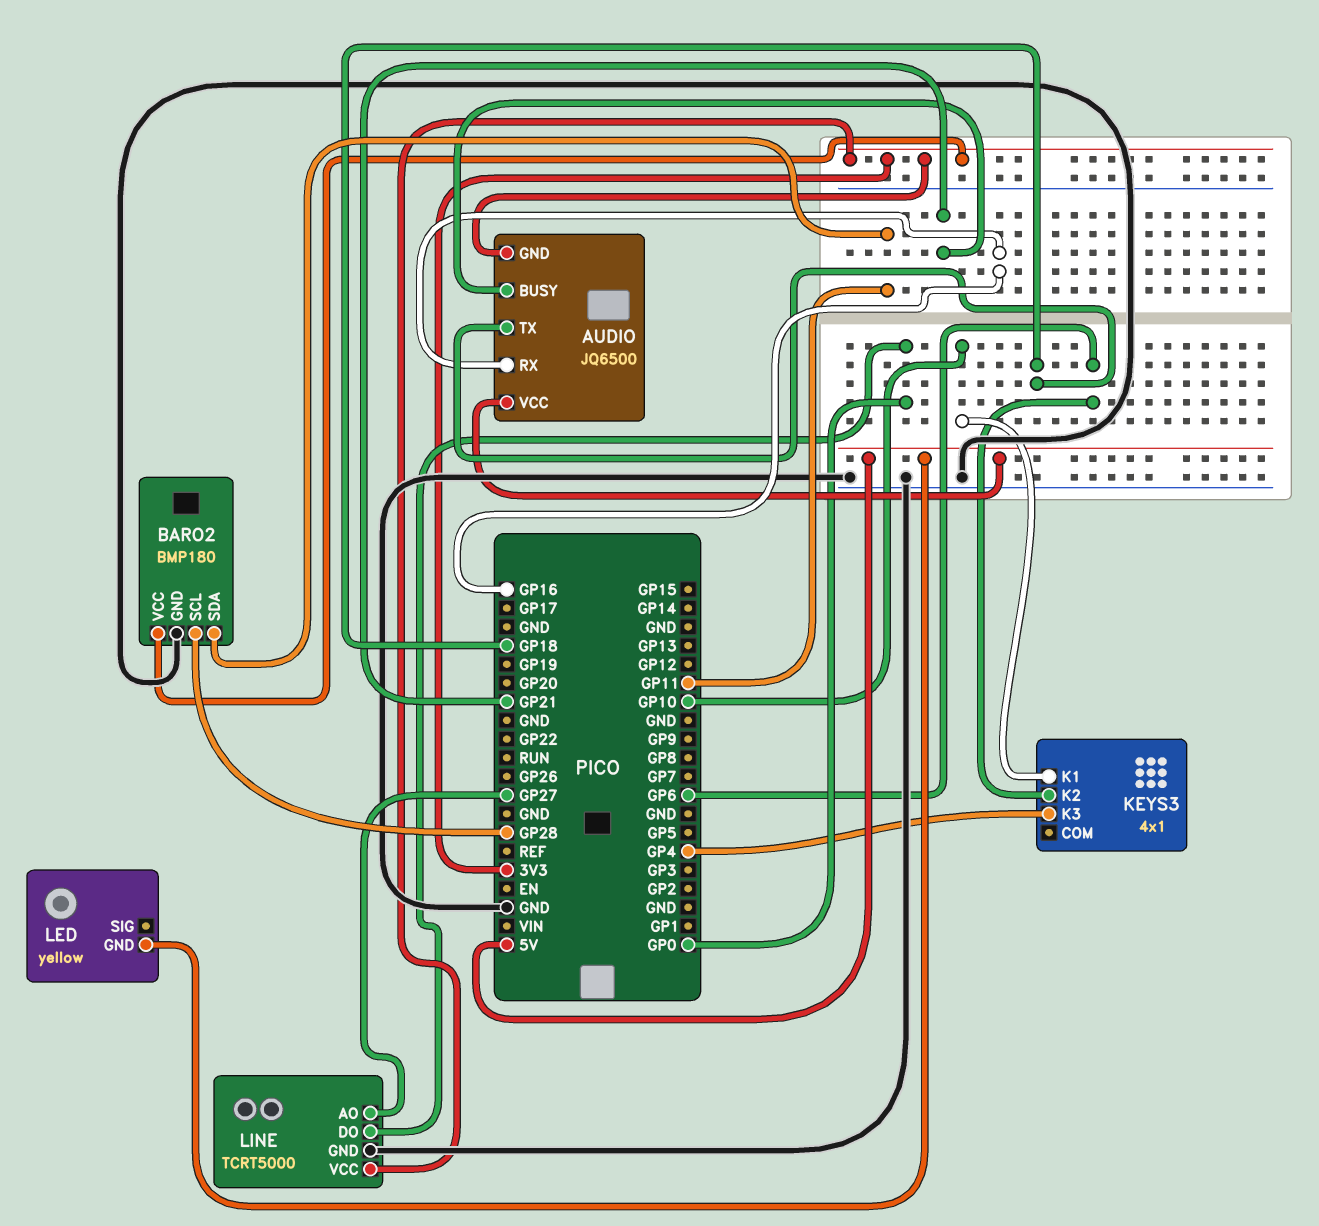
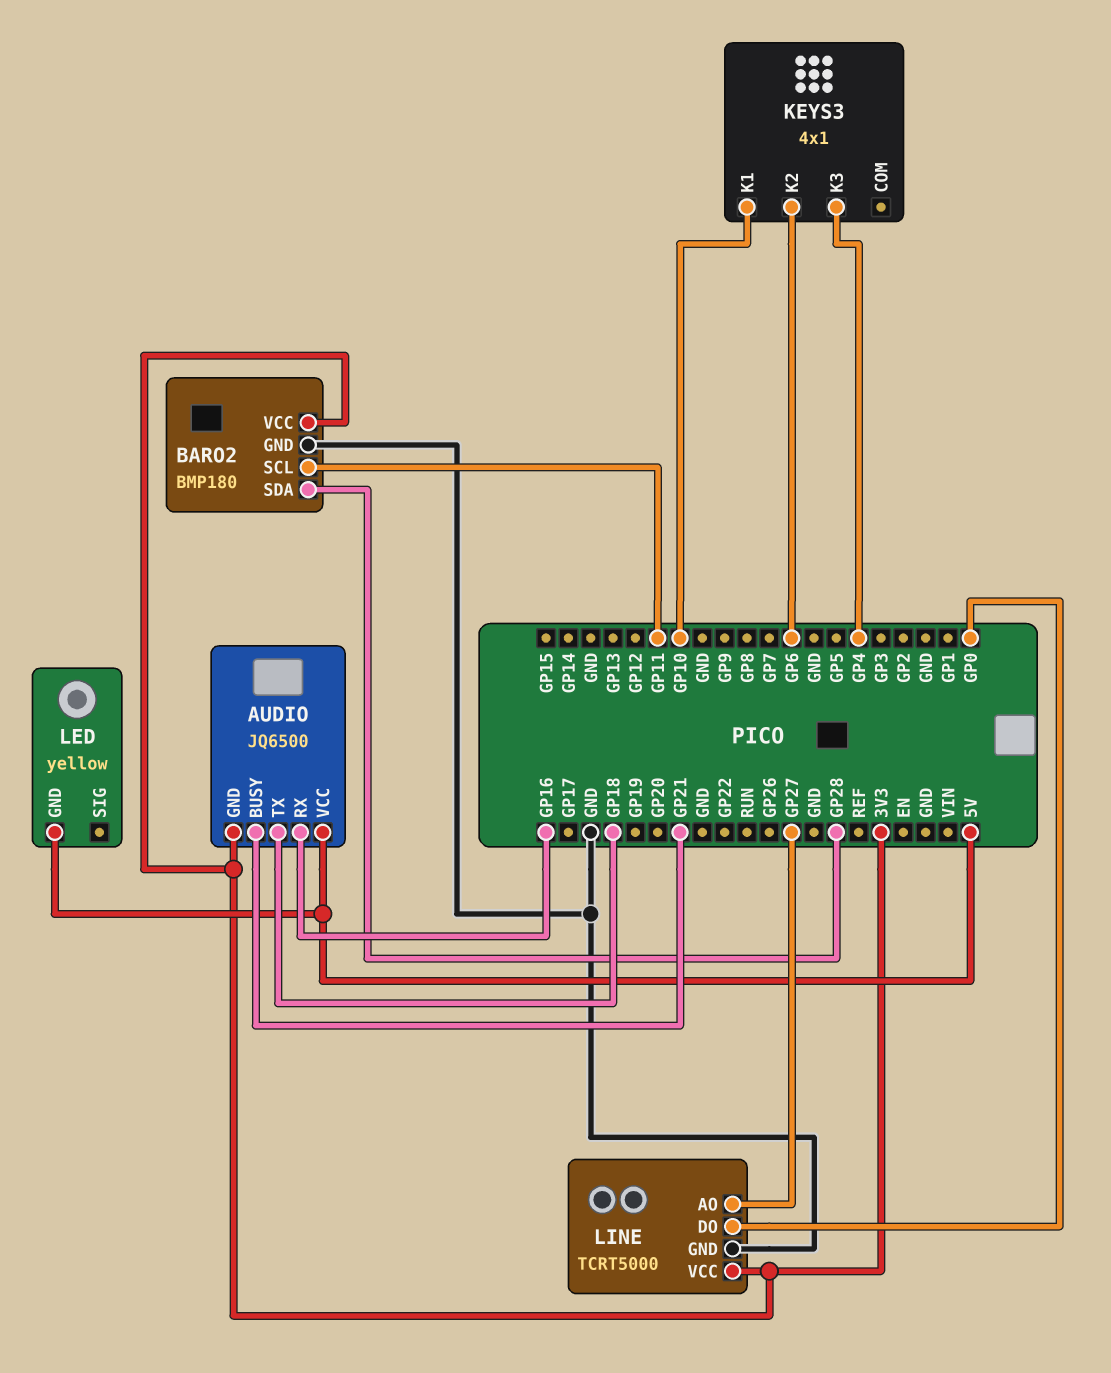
BARO2 pin SCL: GP28 -> GP11
BARO2 pin SDA: GP11 -> GP28

